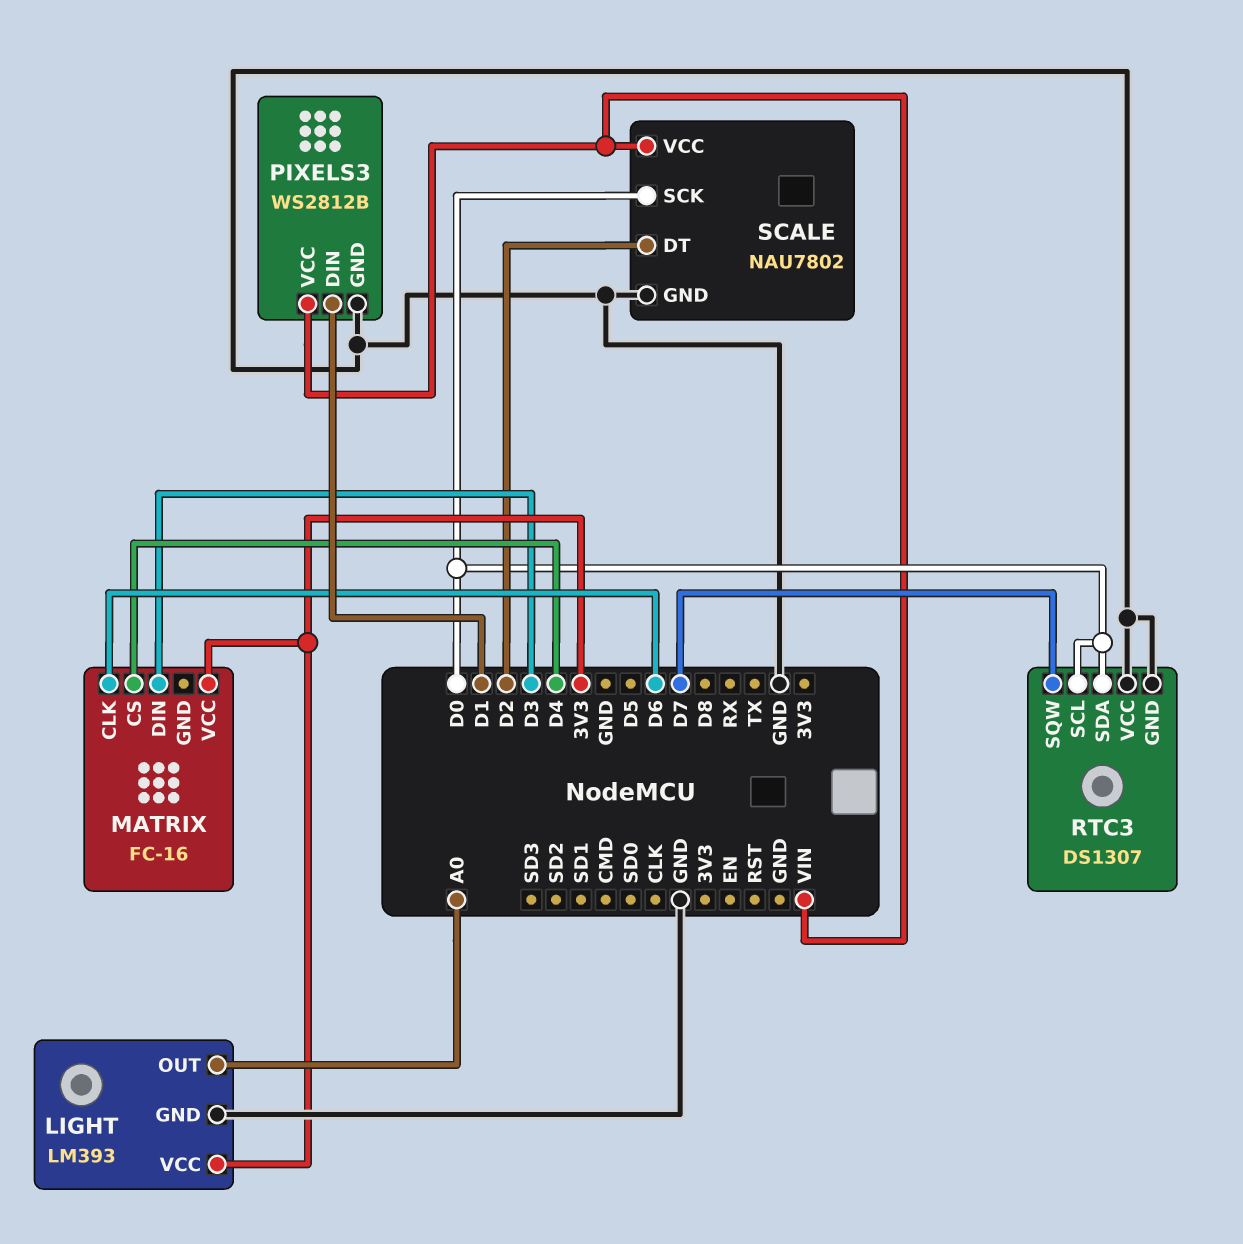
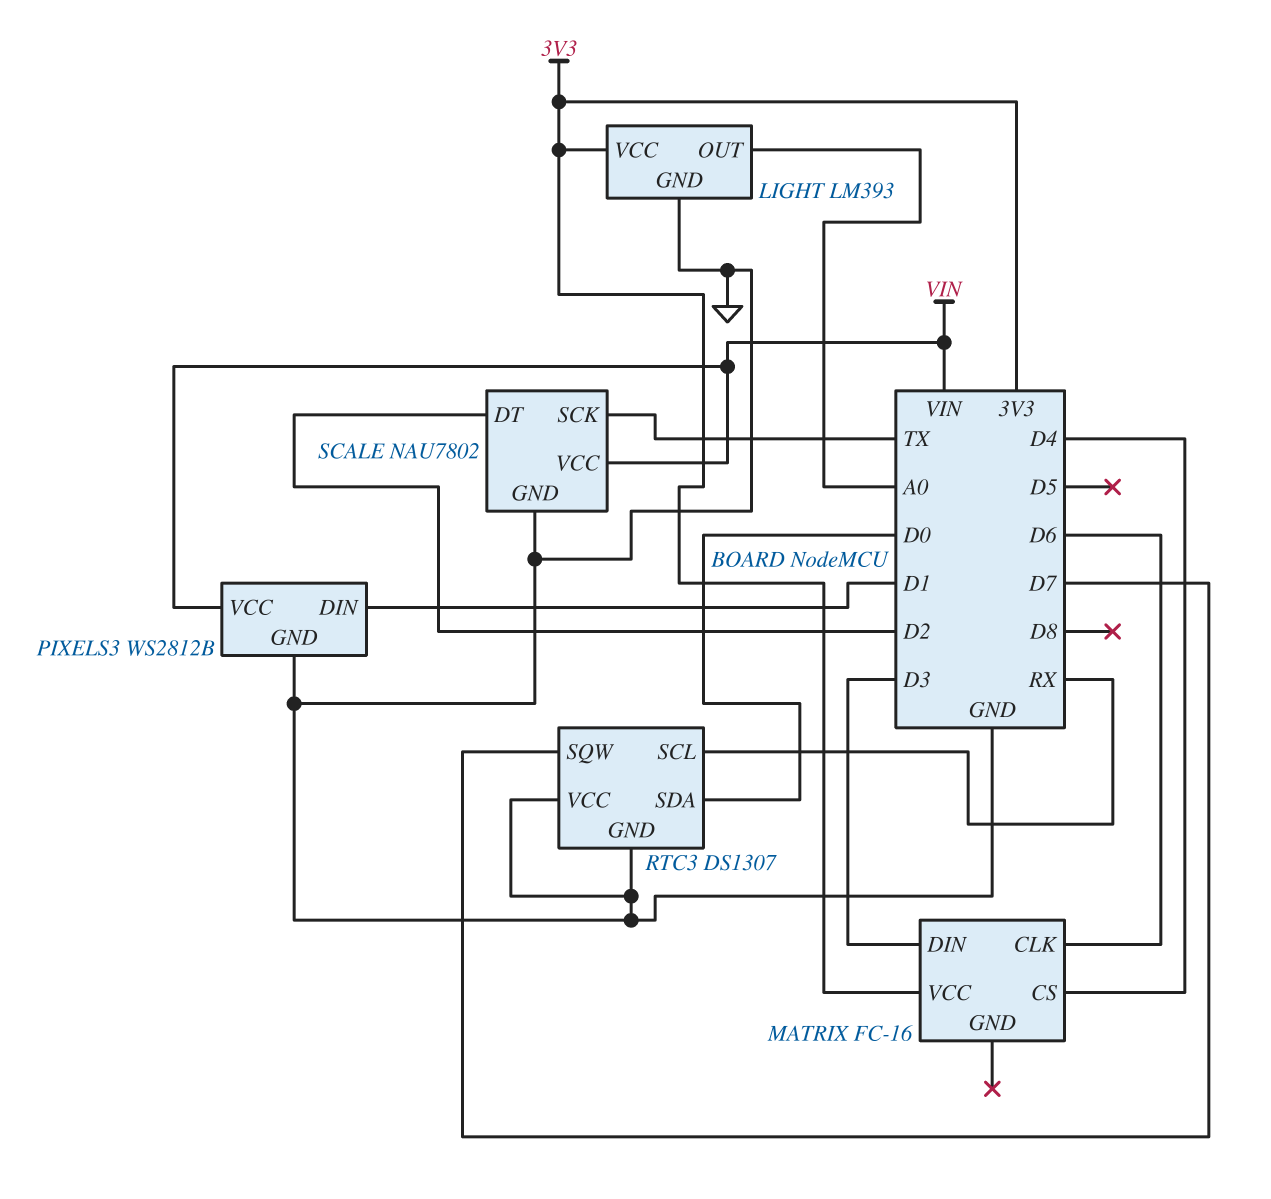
RTC3 pin SCL: D0 -> RX
SCALE pin SCK: D0 -> TX

